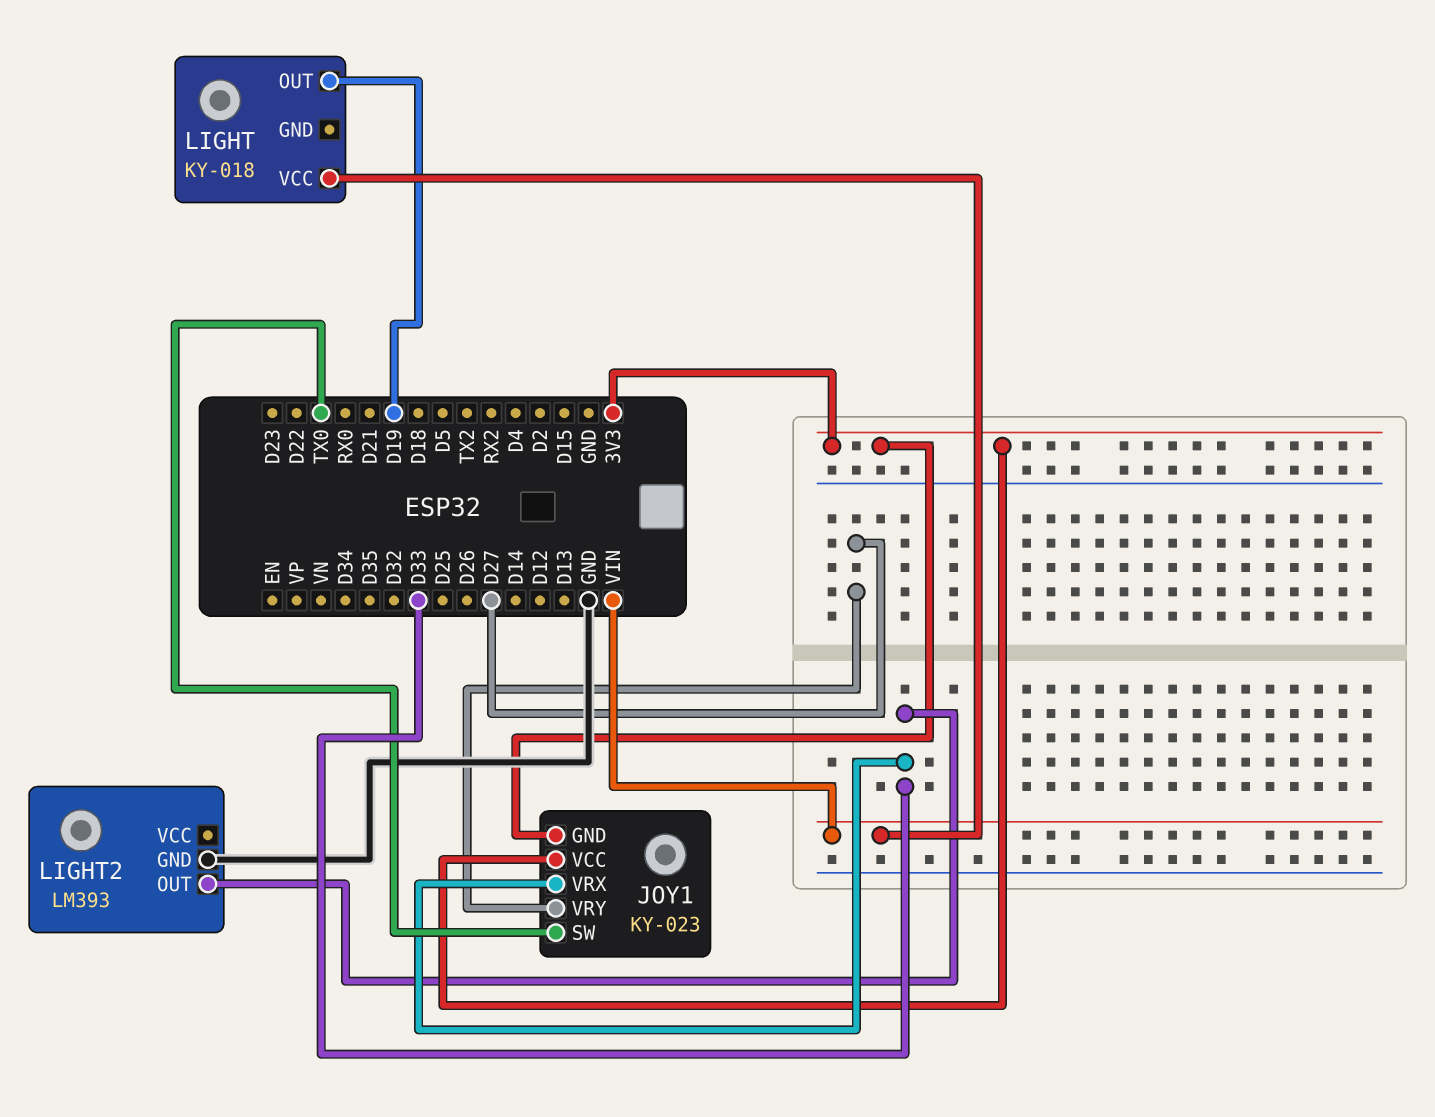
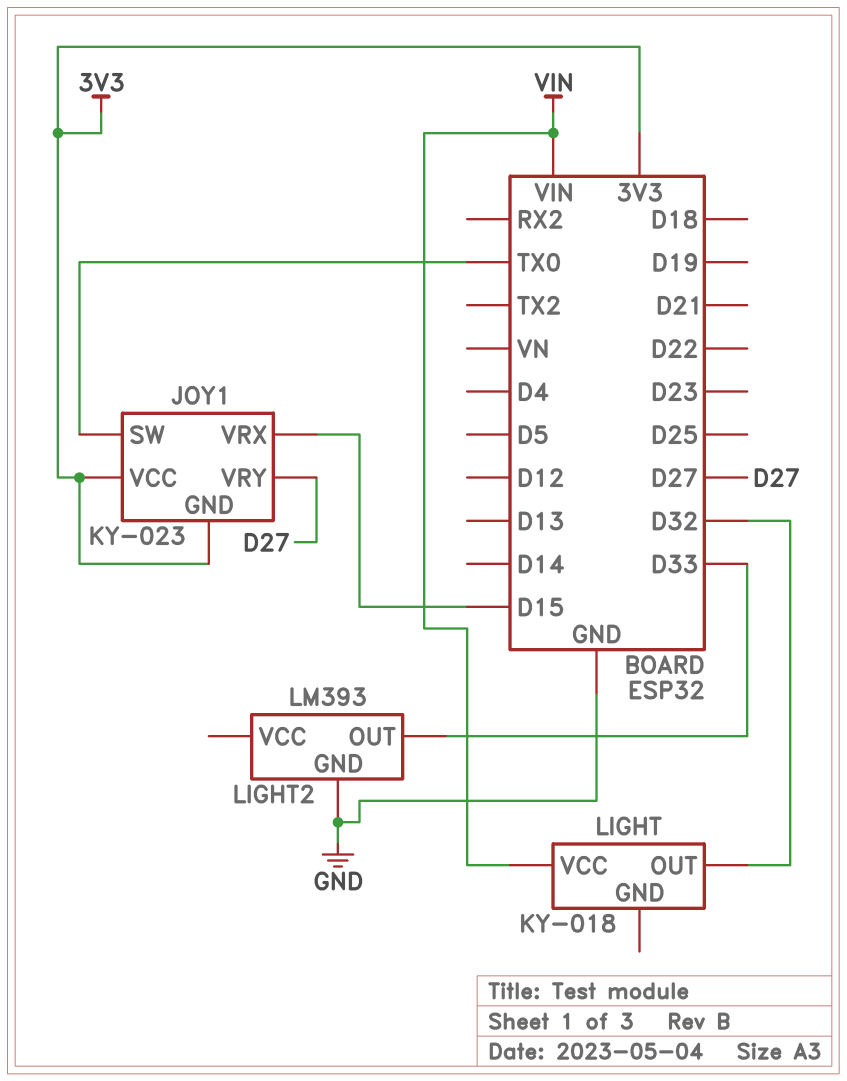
JOY1 pin VRX: D33 -> D15
LIGHT pin OUT: D19 -> D32

